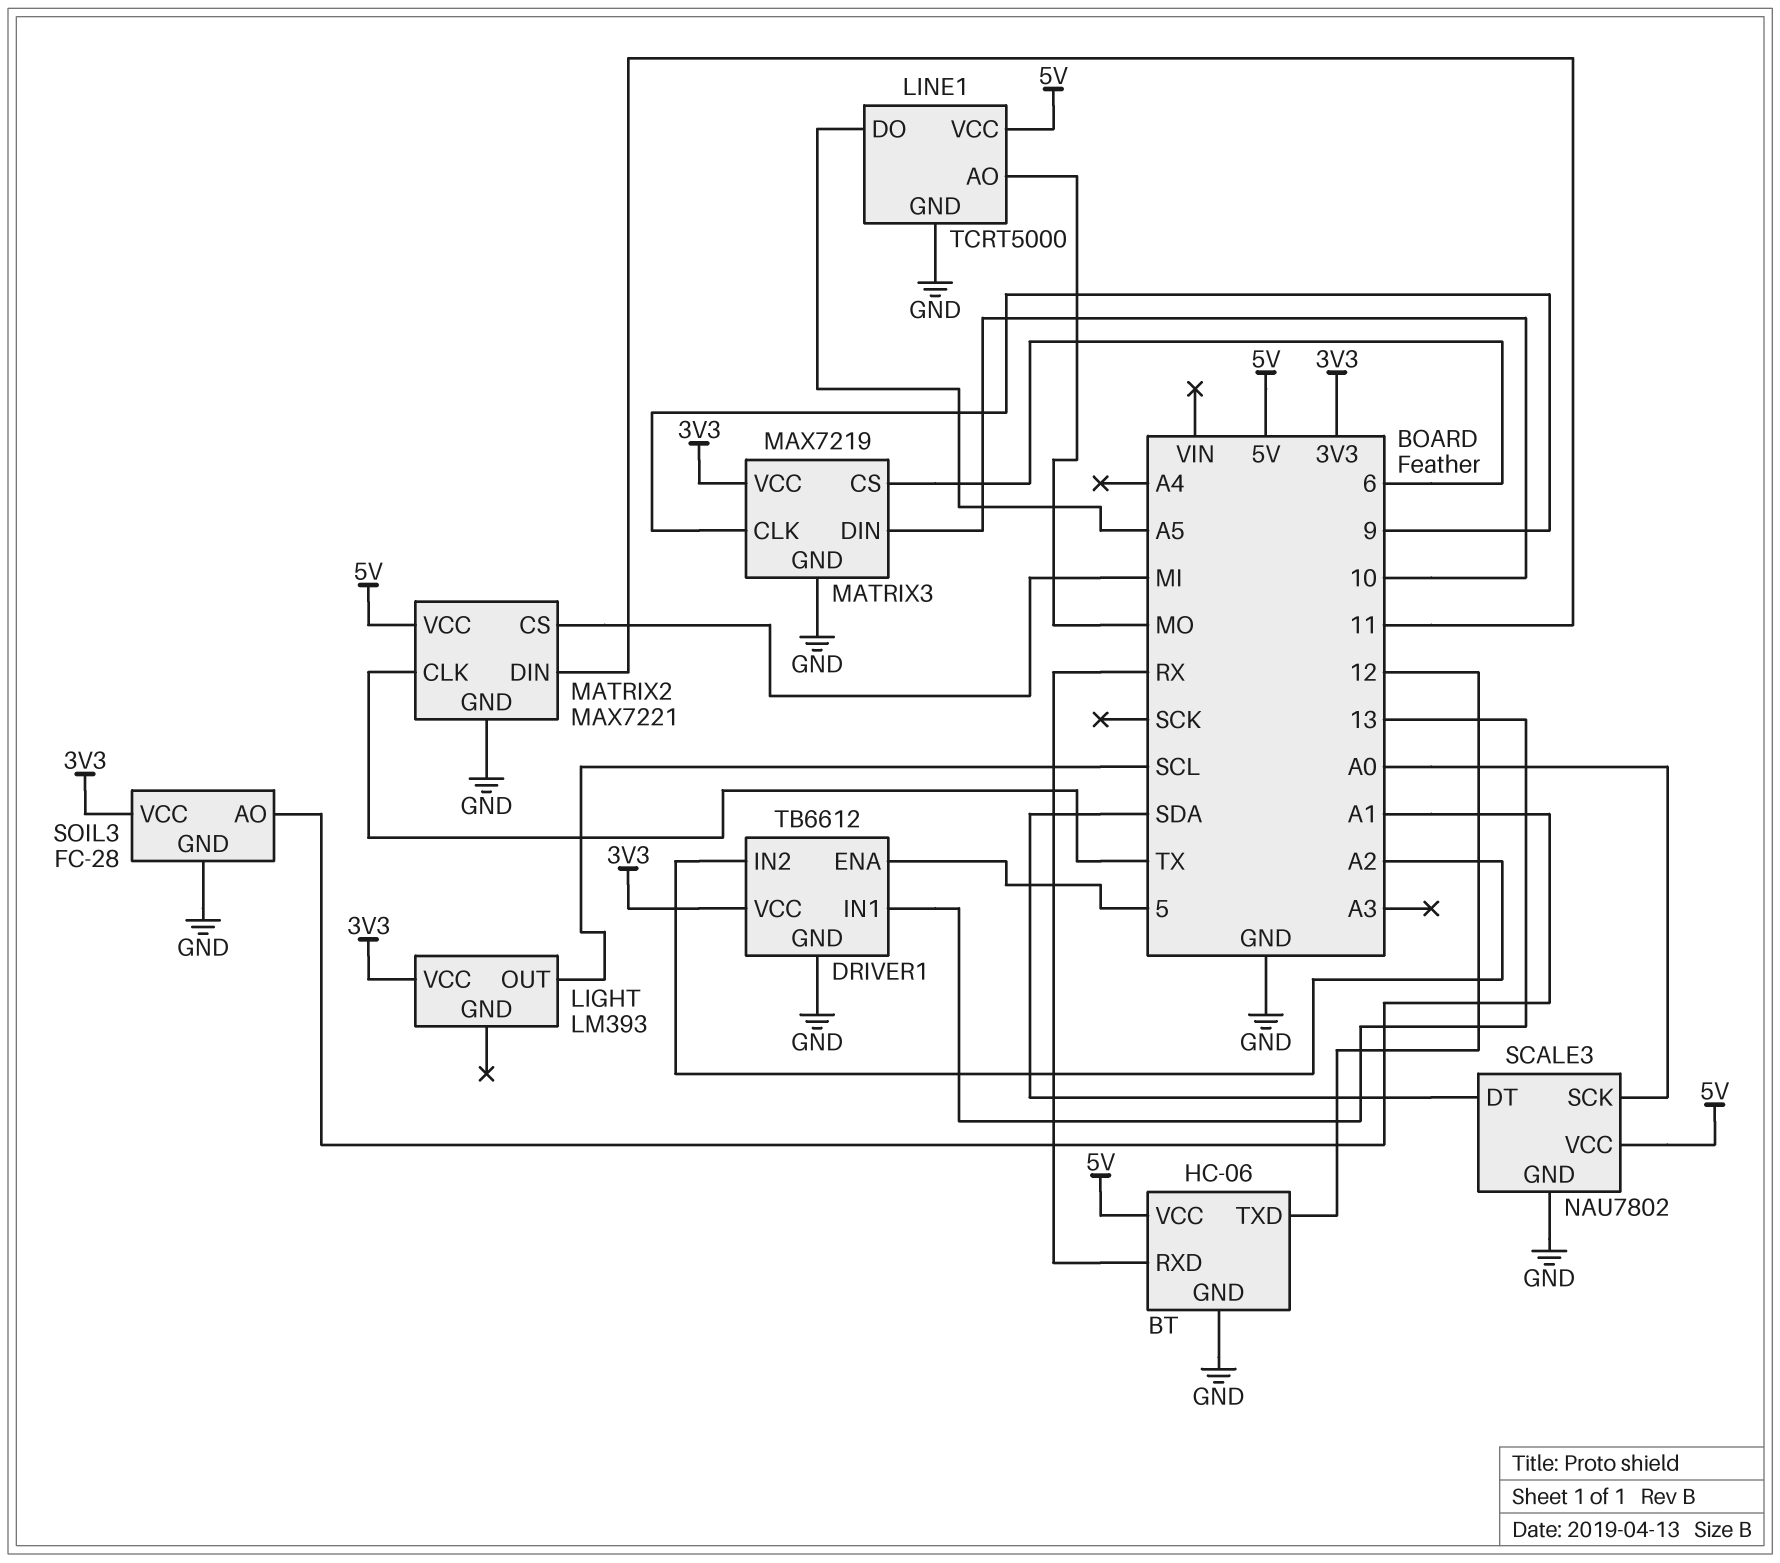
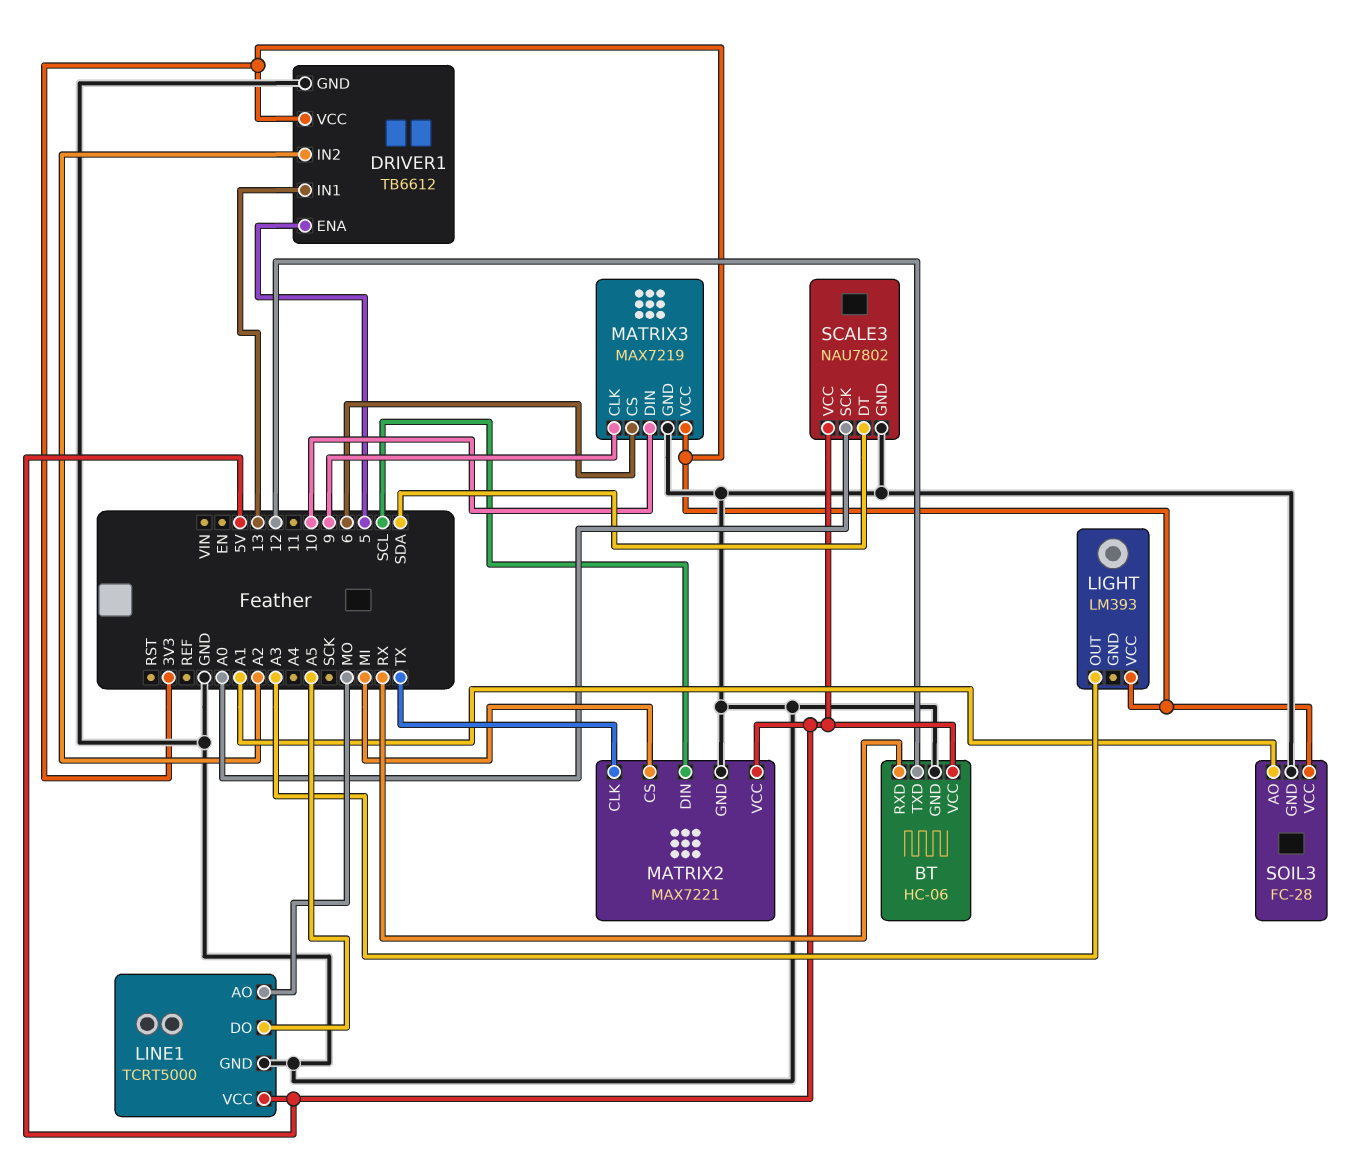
LIGHT pin OUT: SCL -> A3
MATRIX2 pin DIN: 11 -> SCL

